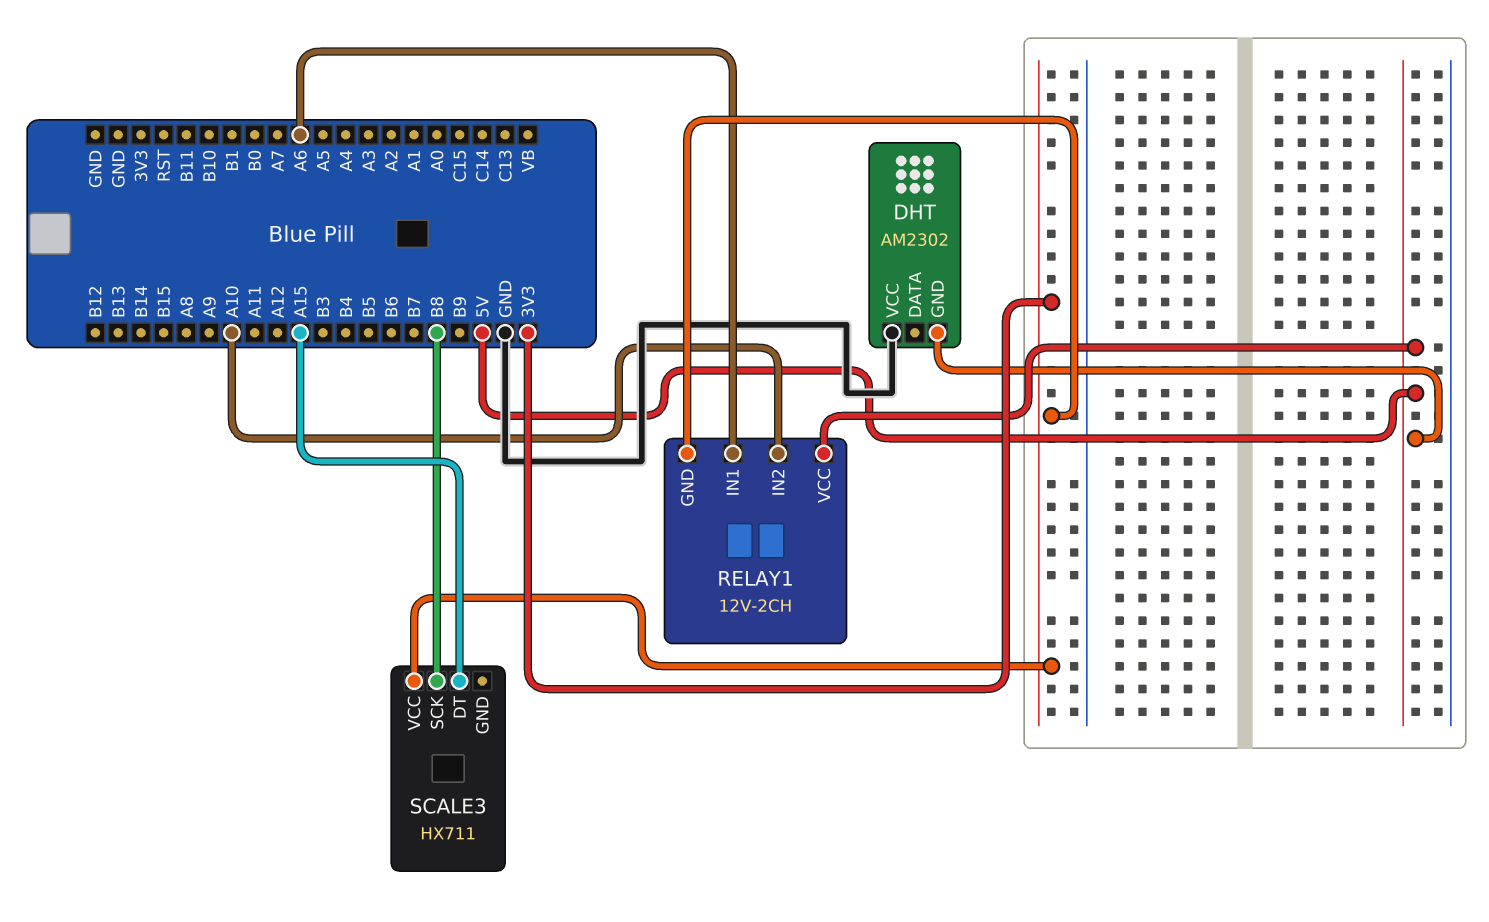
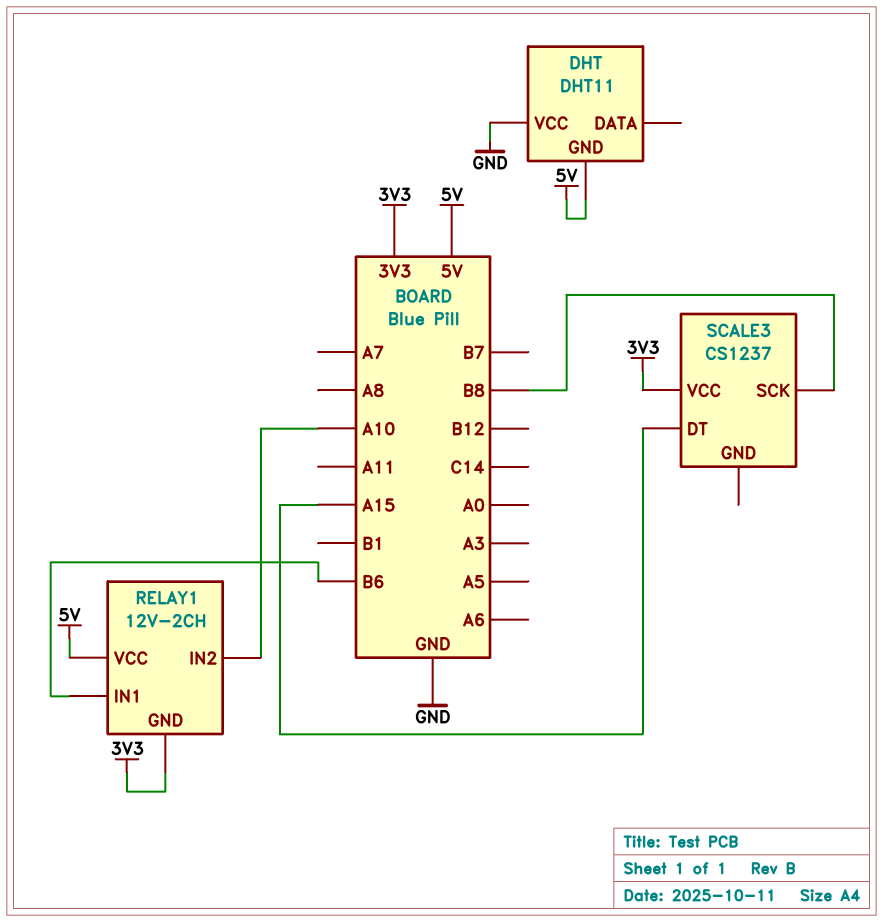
DHT: AM2302 -> DHT11
RELAY1 pin IN1: A6 -> B6
SCALE3: HX711 -> CS1237

